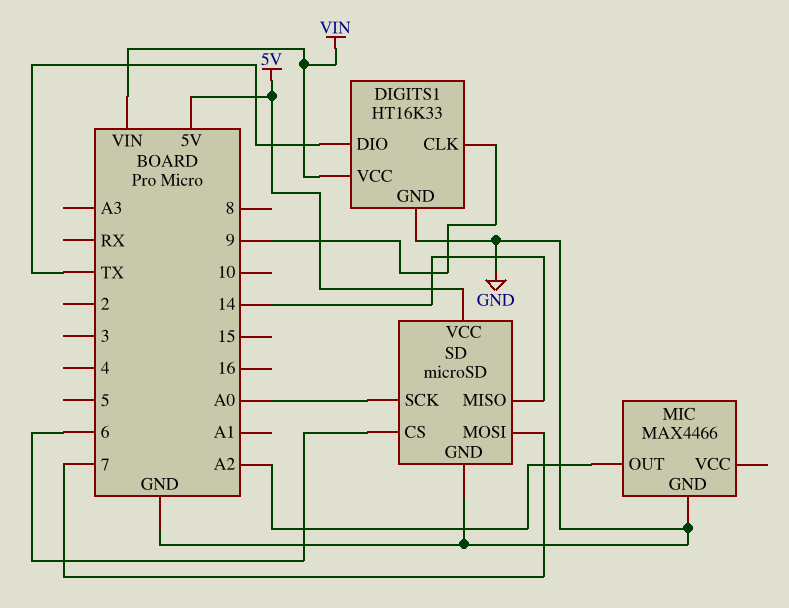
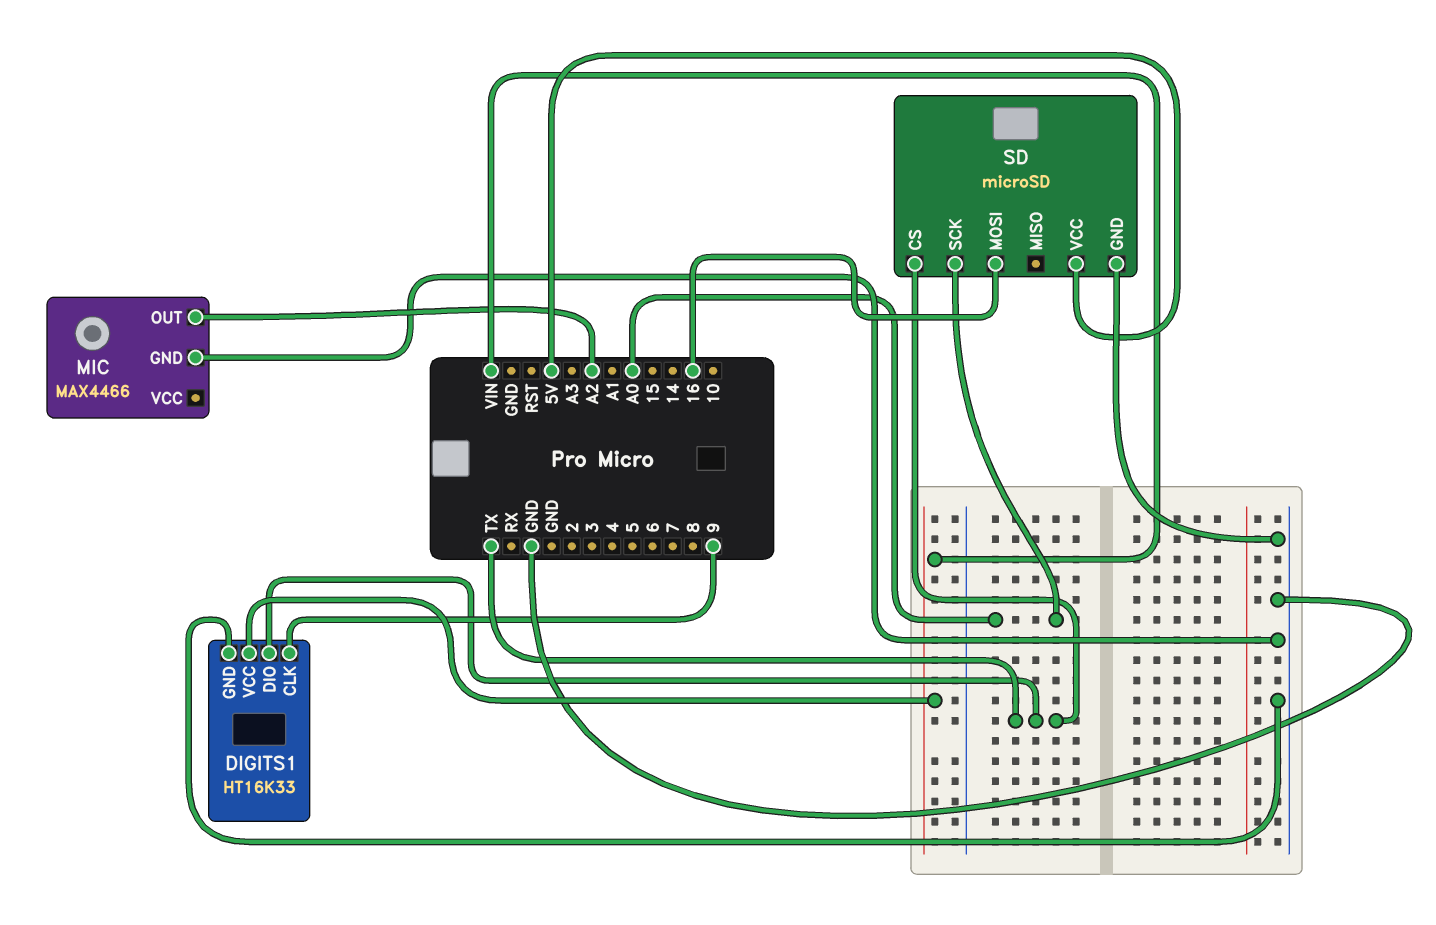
SD pin CS: 6 -> TX
SD pin MISO: 14 -> none
SD pin MOSI: 7 -> 16

